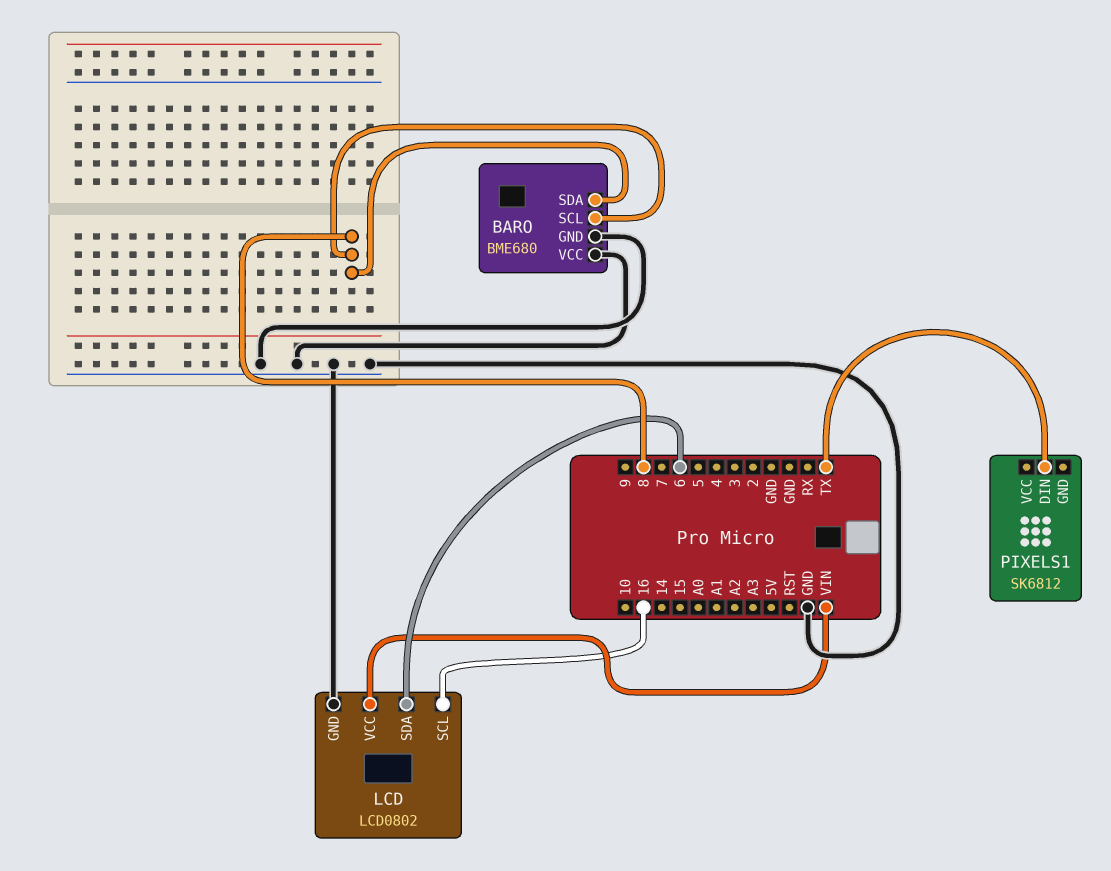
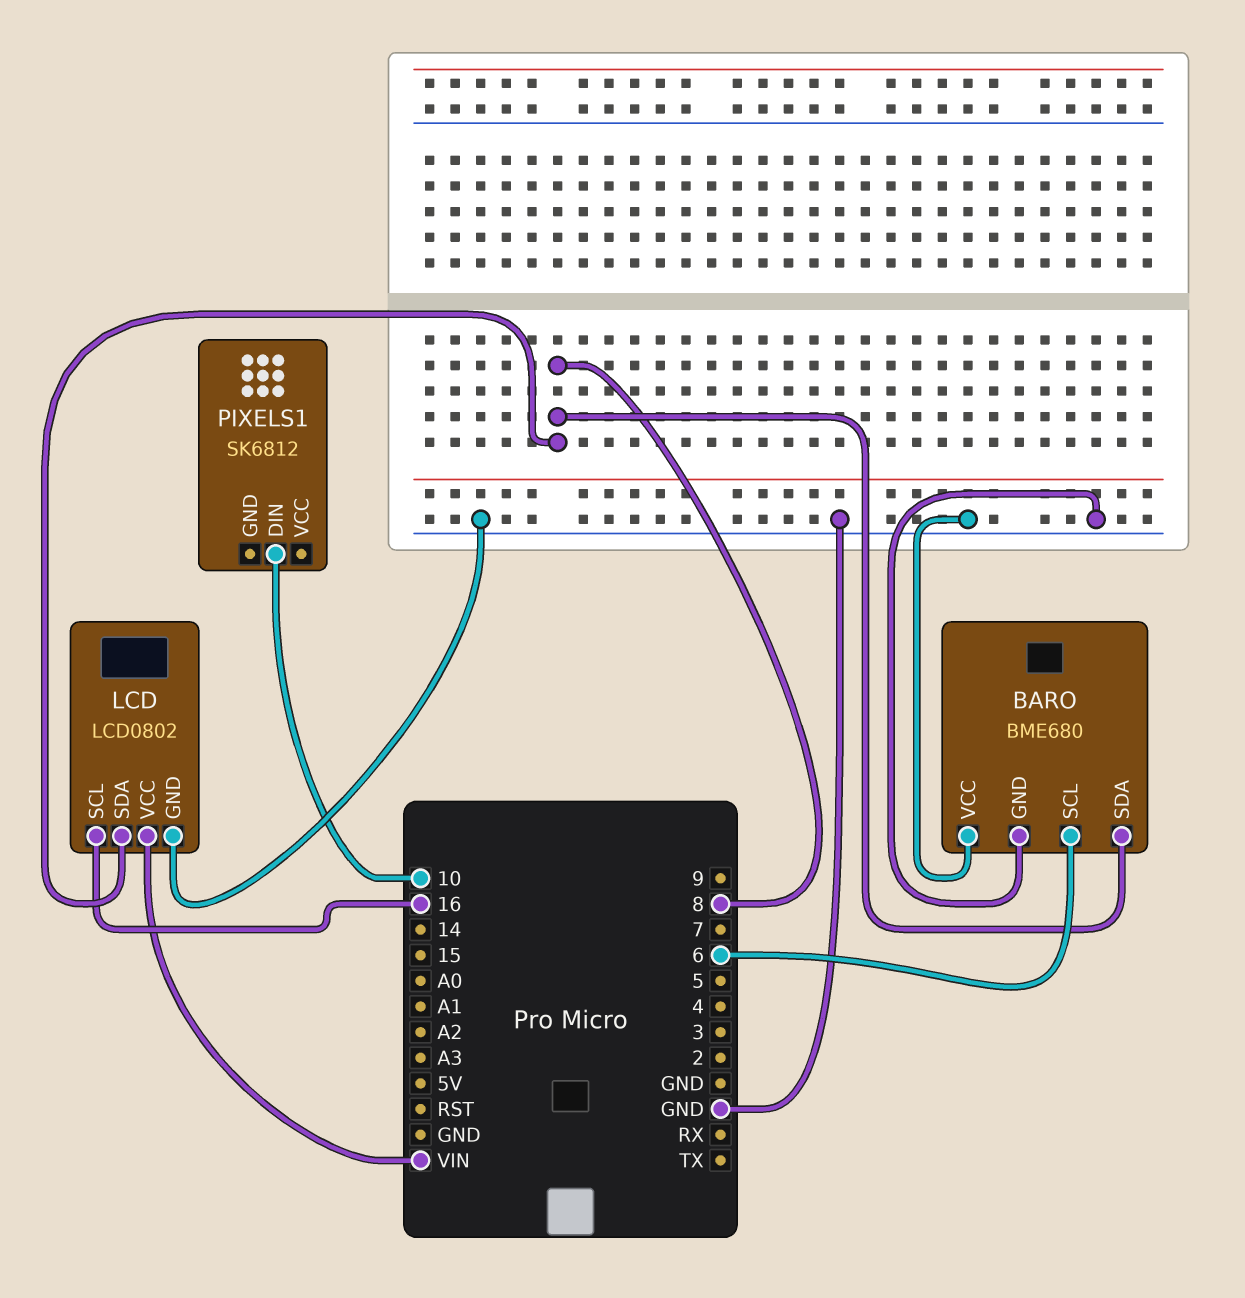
BARO pin SCL: 8 -> 6
LCD pin SDA: 6 -> 8
PIXELS1 pin DIN: TX -> 10

